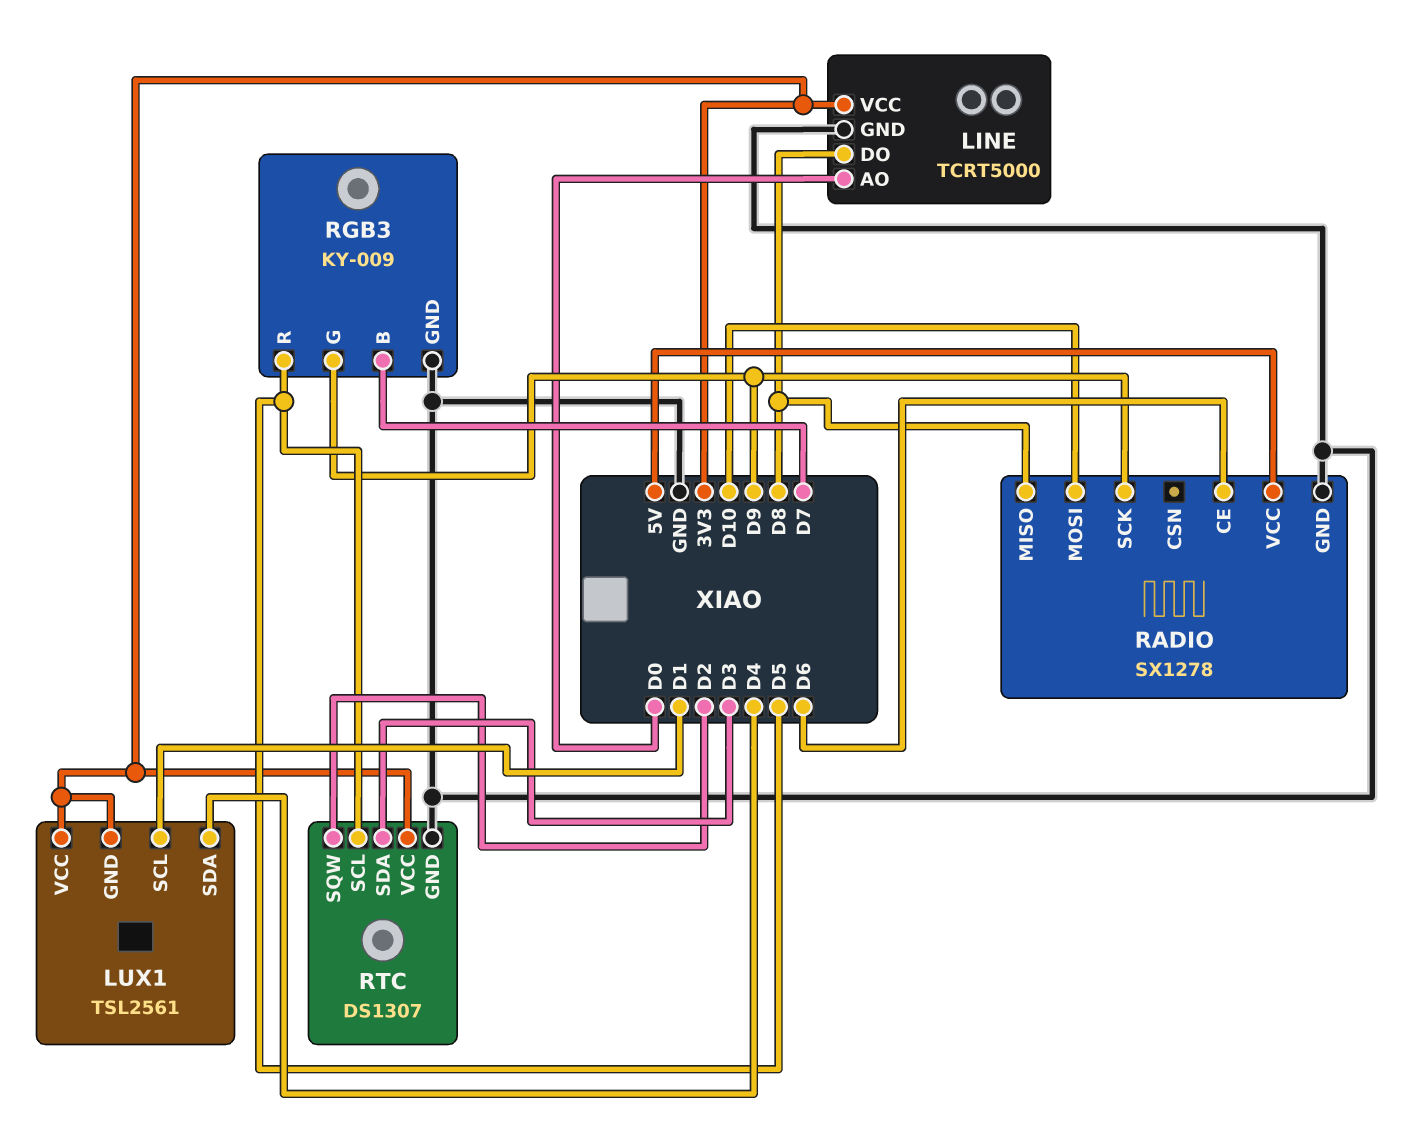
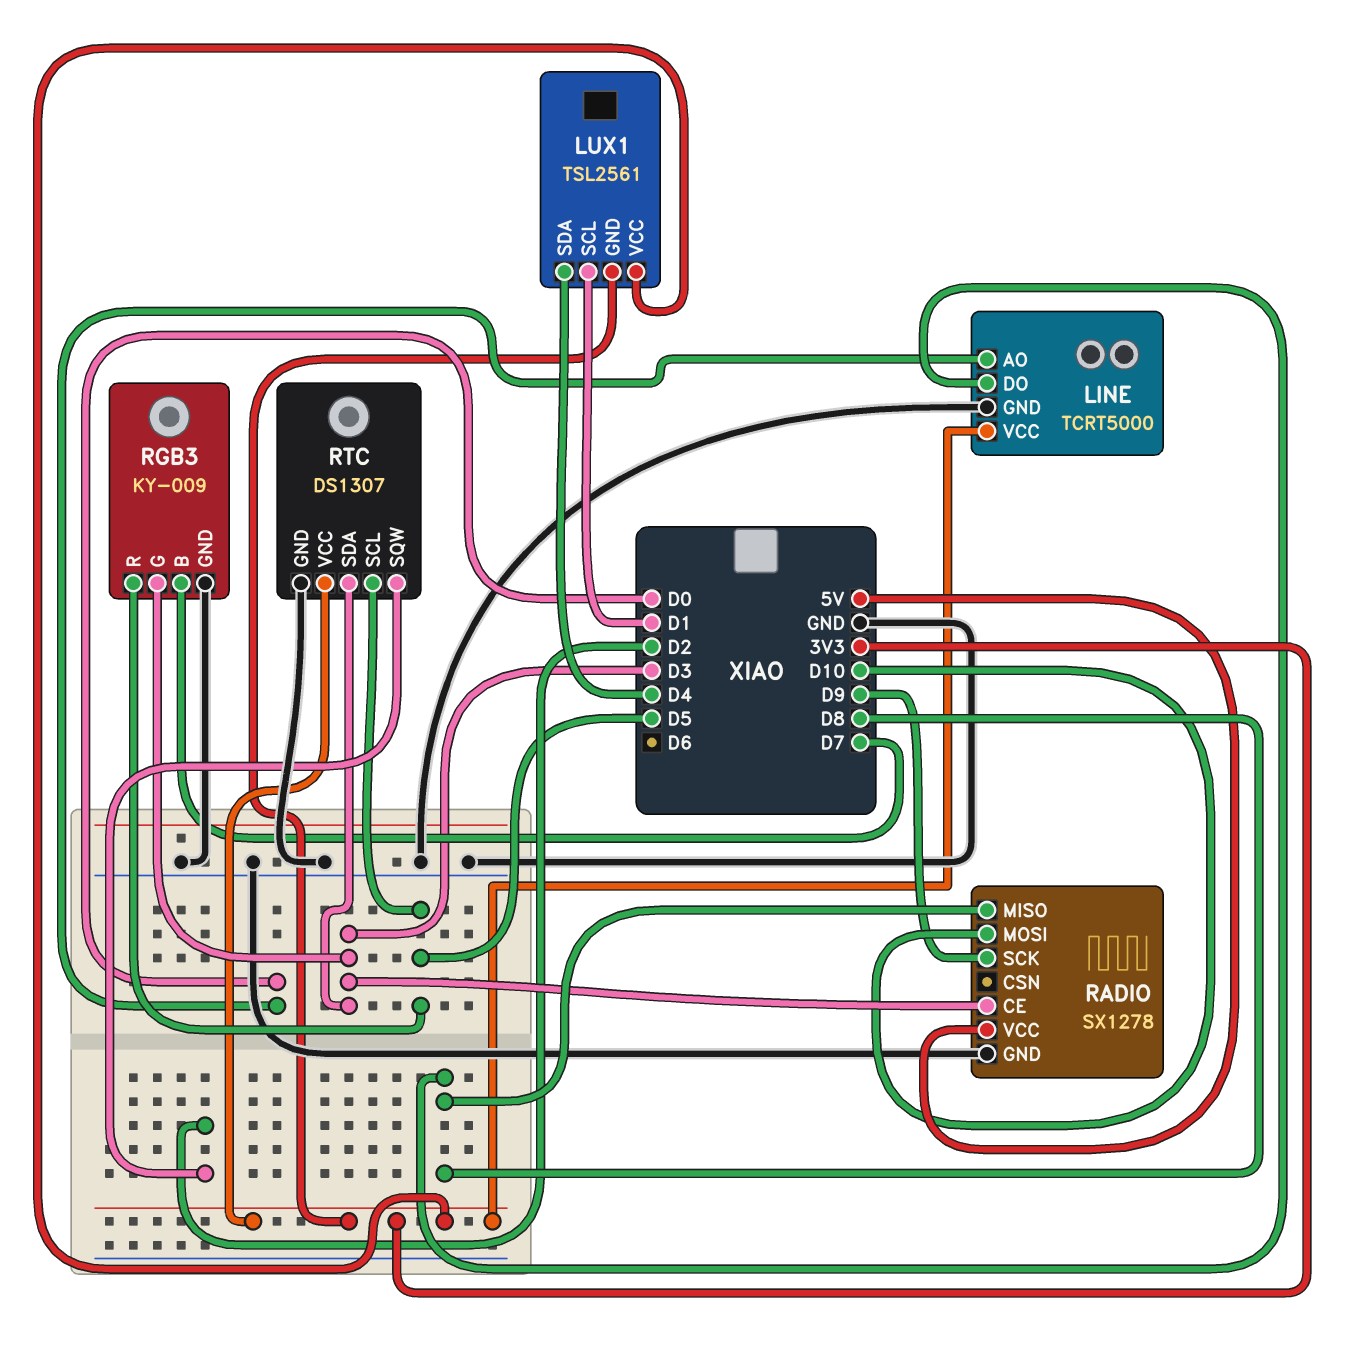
RADIO pin CE: D6 -> D3
RGB3 pin G: D9 -> D3

